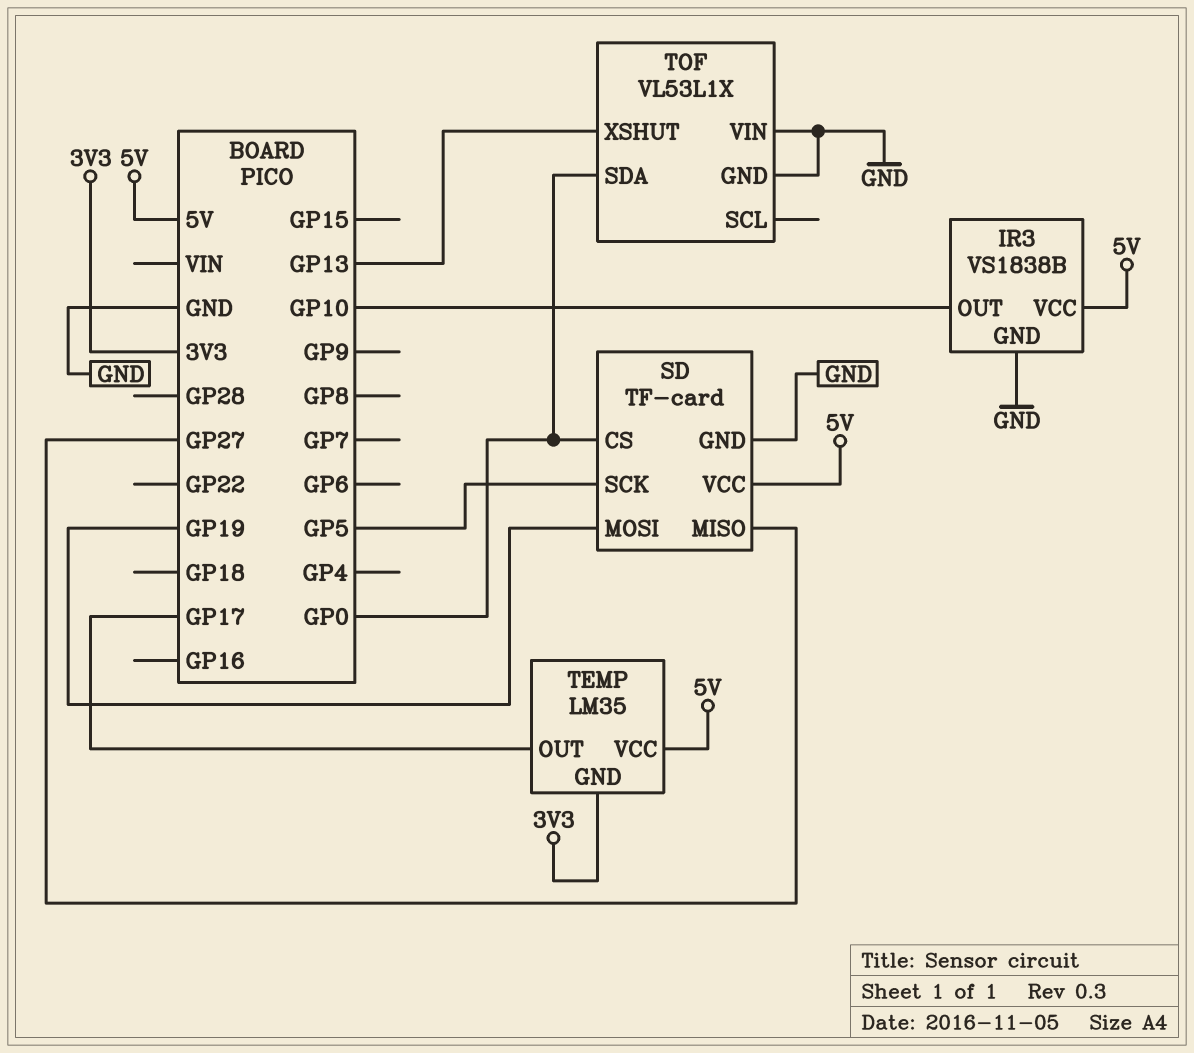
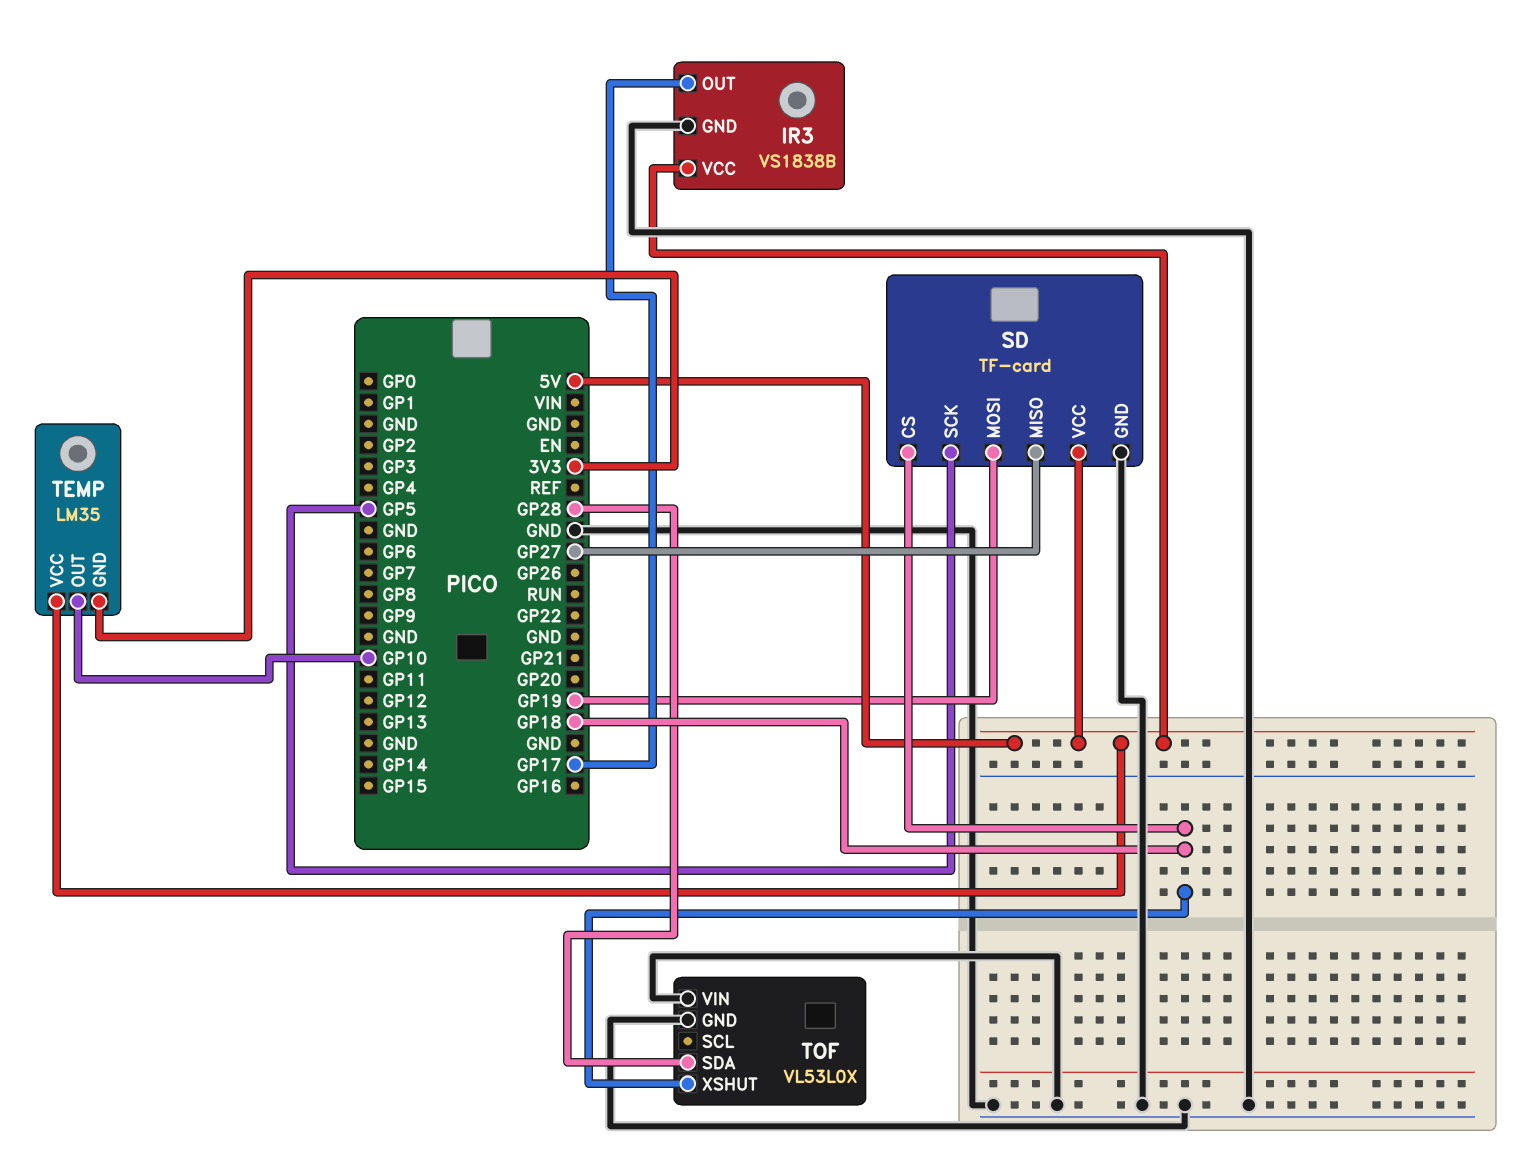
IR3 pin OUT: GP10 -> GP17
SD pin CS: GP0 -> GP18
TEMP pin OUT: GP17 -> GP10
TOF: VL53L1X -> VL53L0X
TOF pin SDA: GP0 -> GP28
TOF pin XSHUT: GP13 -> GP18

